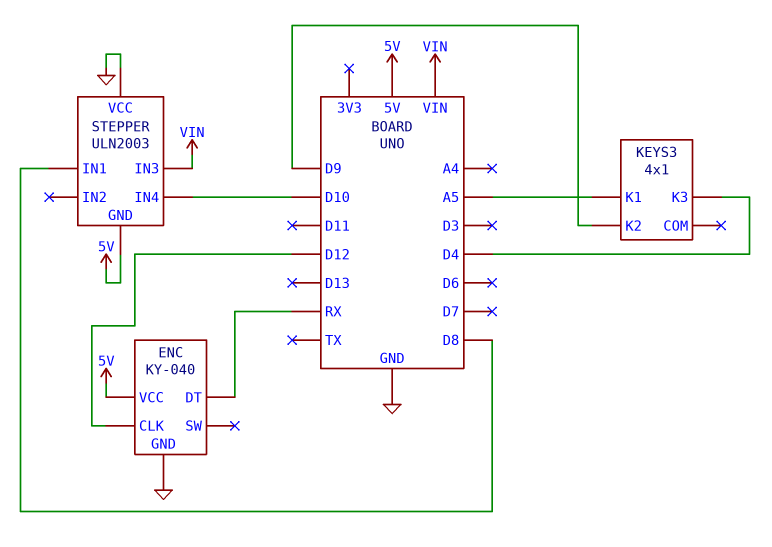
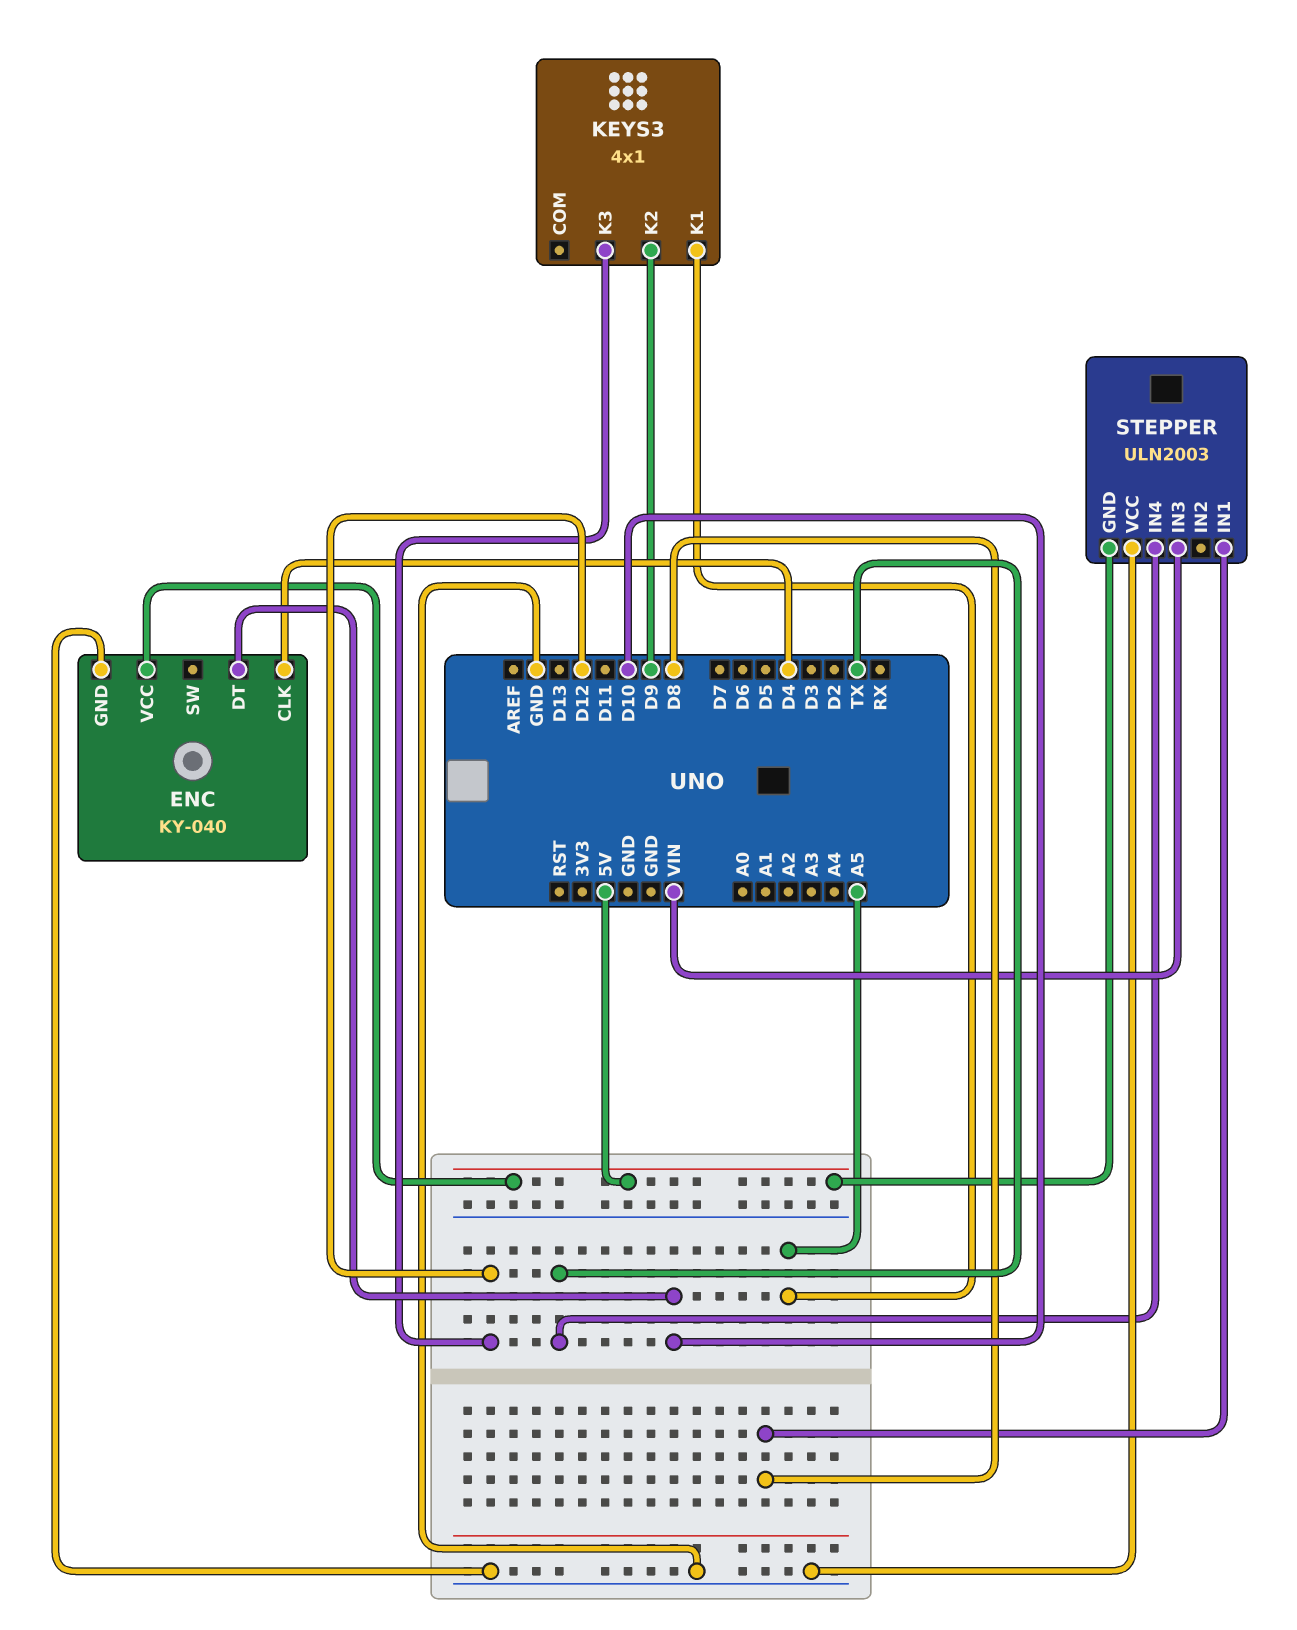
ENC pin CLK: D12 -> D4
ENC pin DT: RX -> D10
KEYS3 pin K3: D4 -> D12
STEPPER pin IN4: D10 -> TX

